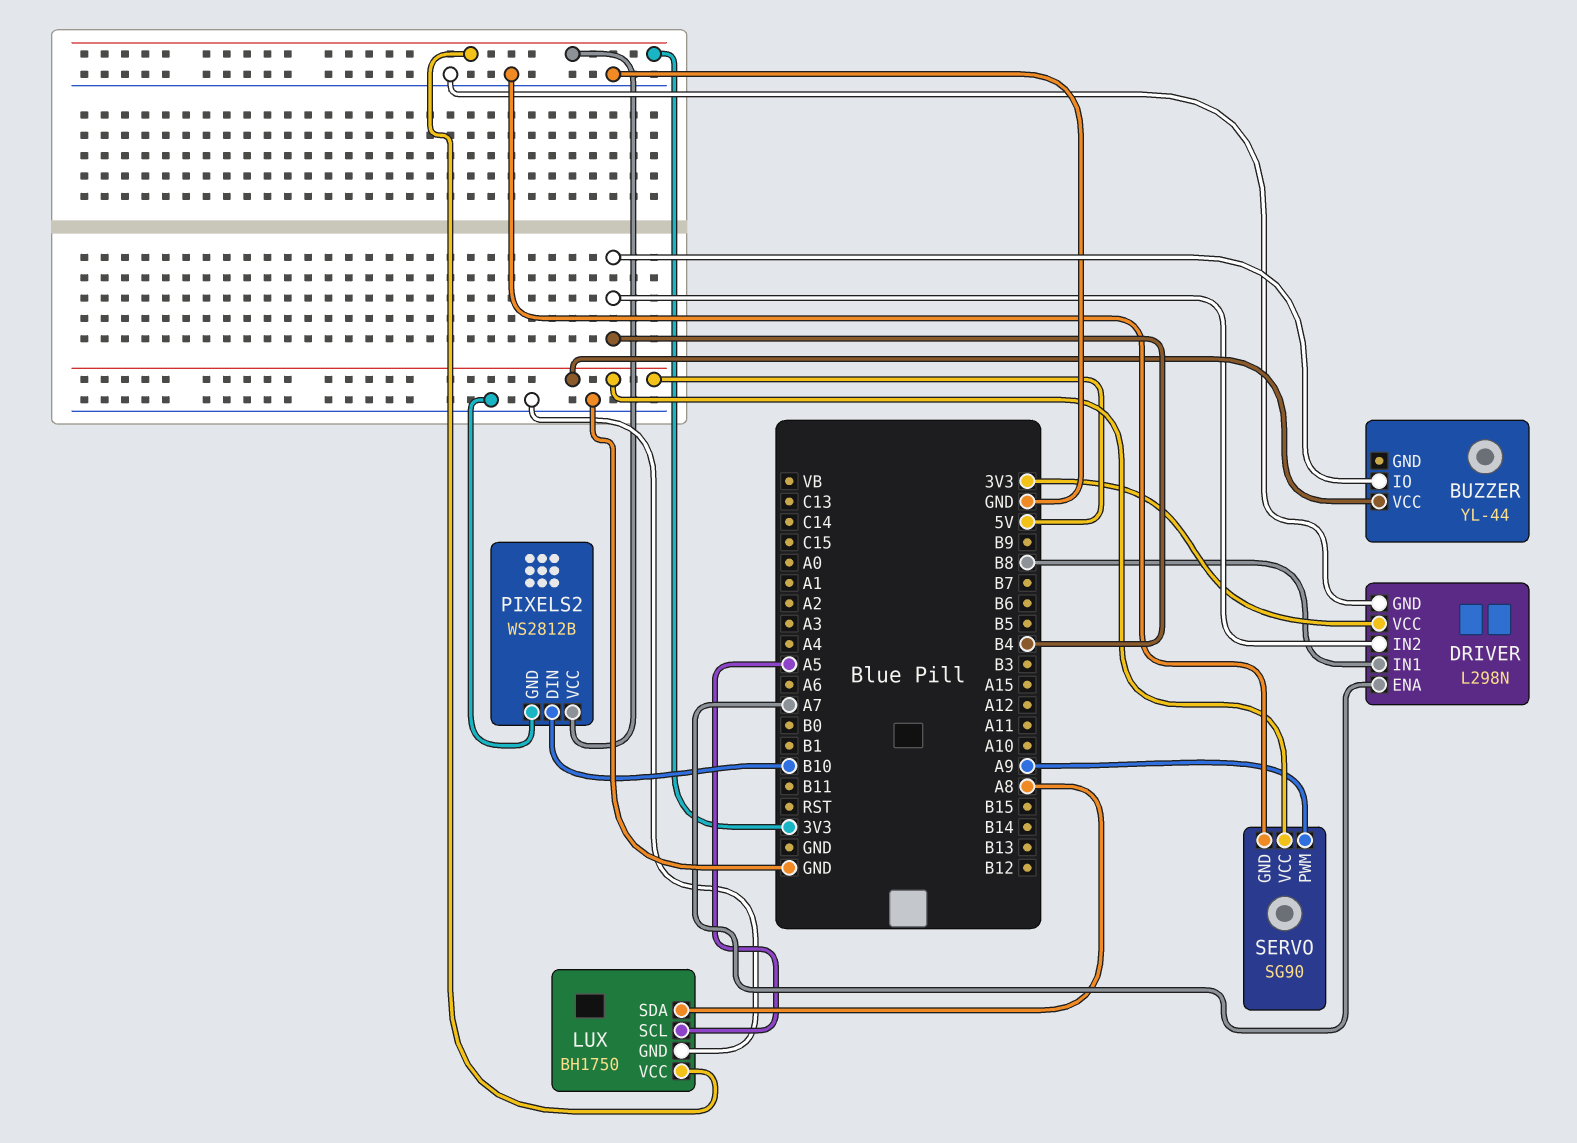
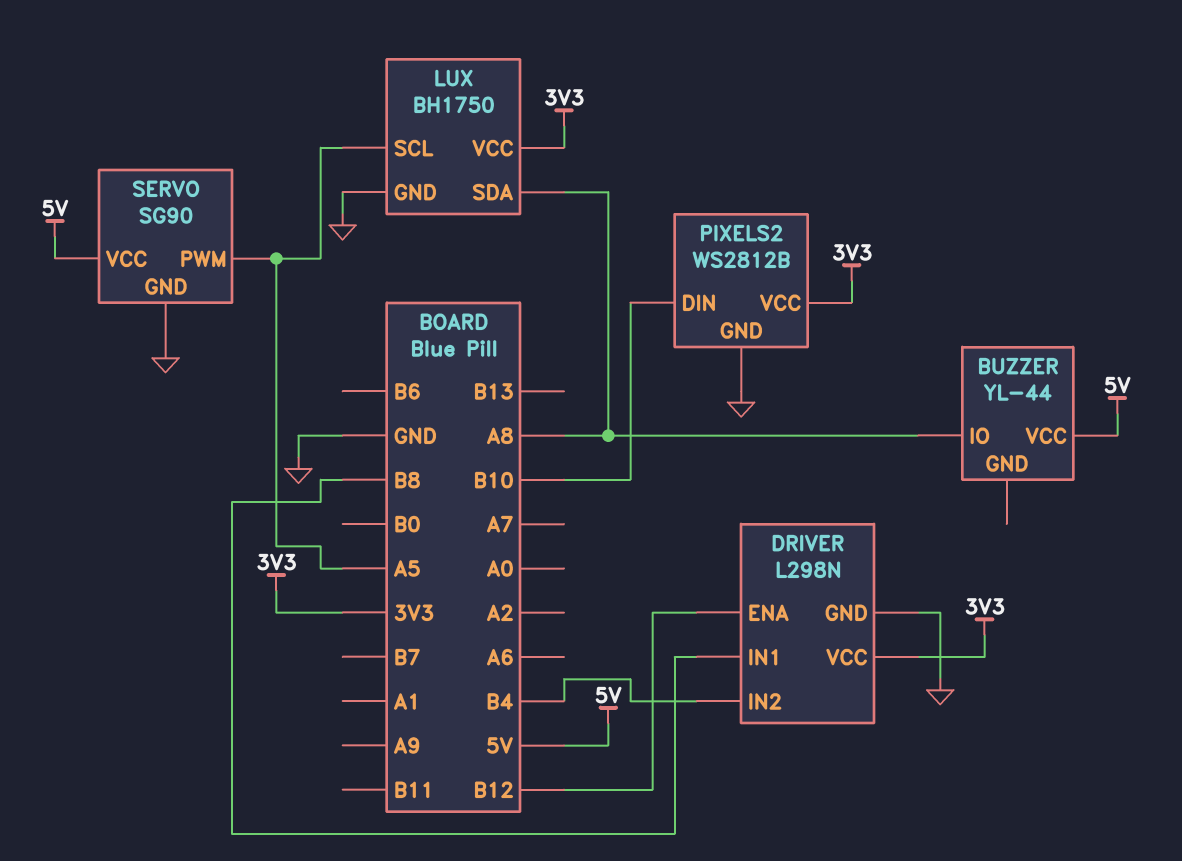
BUZZER pin IO: B4 -> A8
DRIVER pin ENA: A7 -> B12
SERVO pin PWM: A9 -> A5

